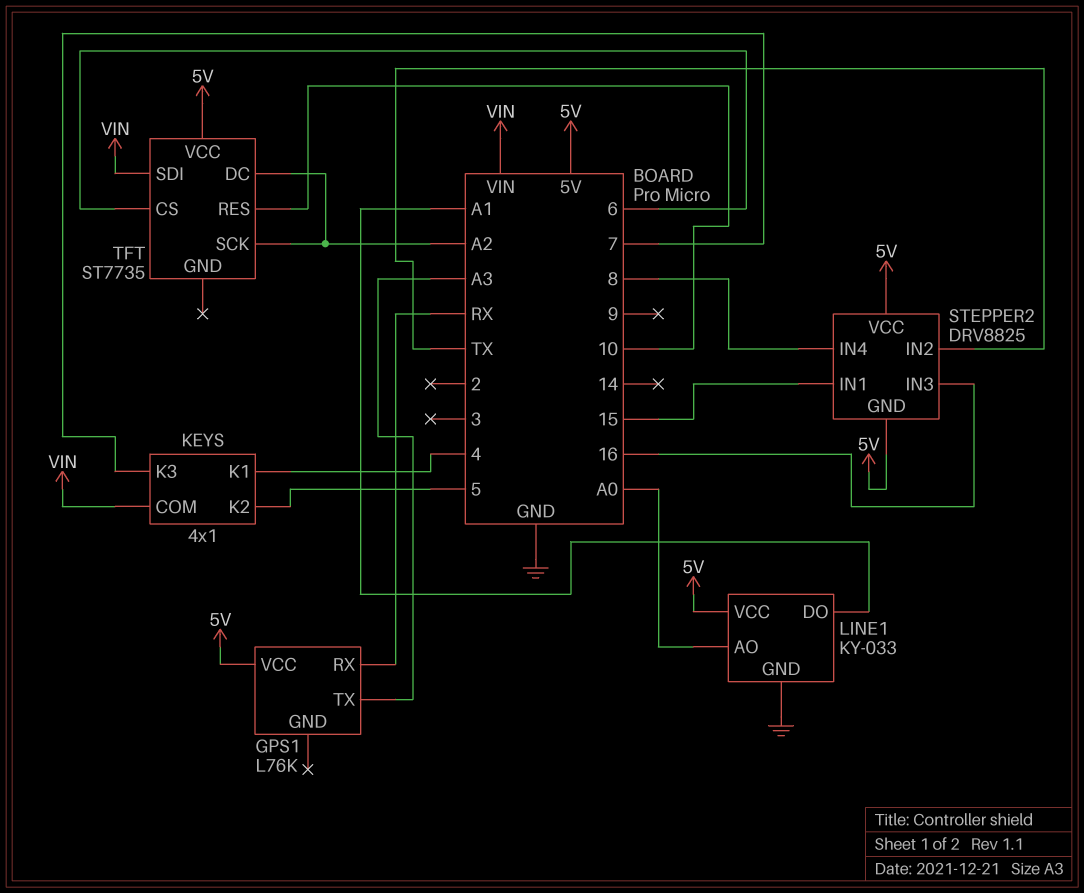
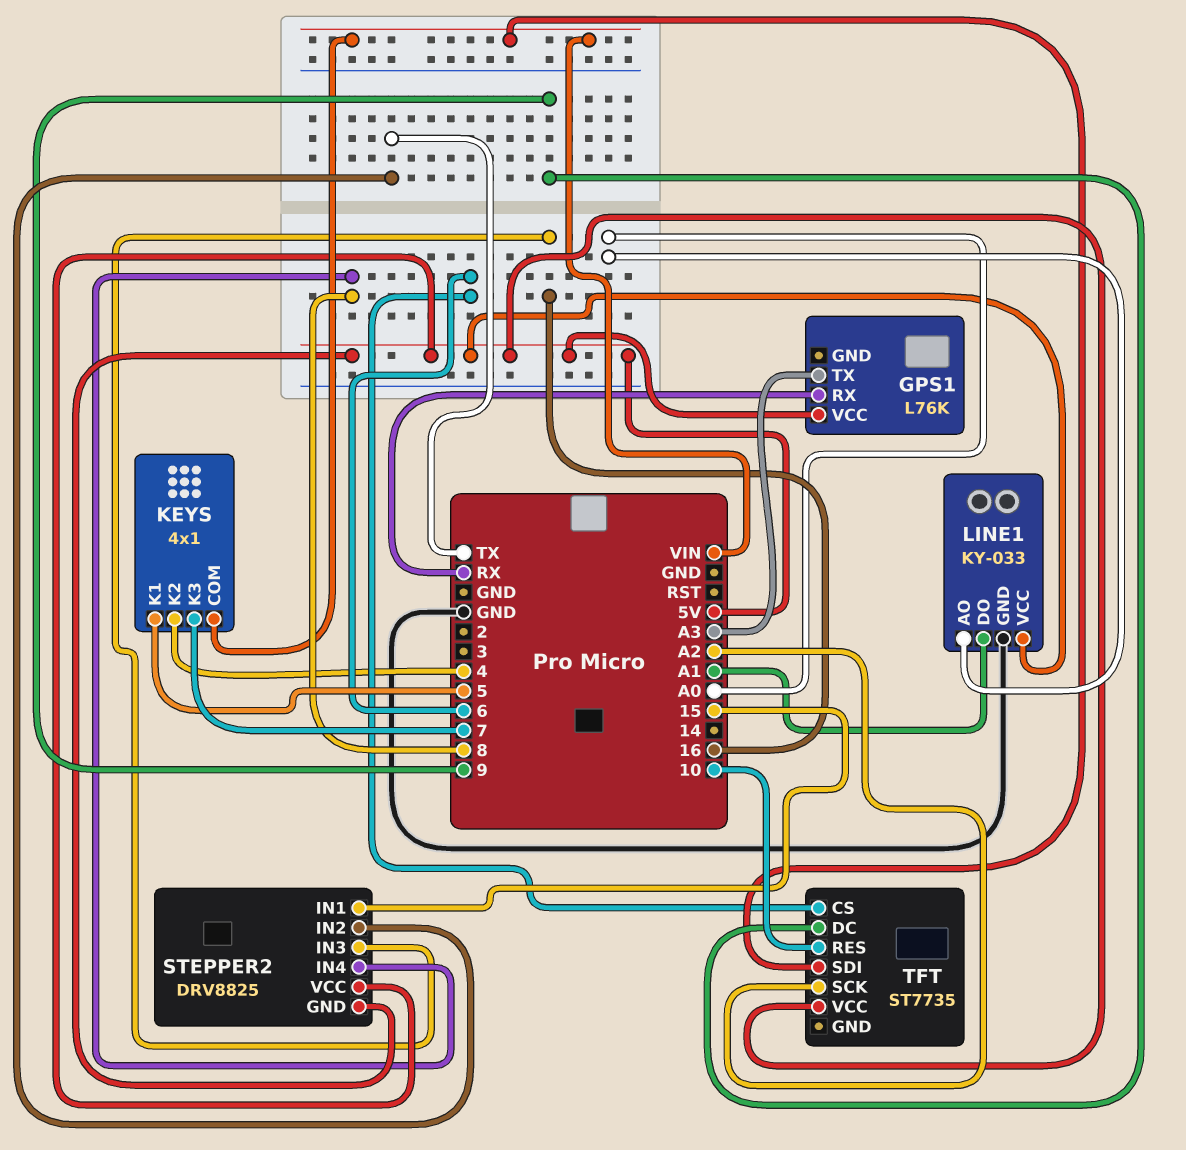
KEYS pin K1: 4 -> 5
KEYS pin K2: 5 -> 4
TFT pin DC: A2 -> 9

